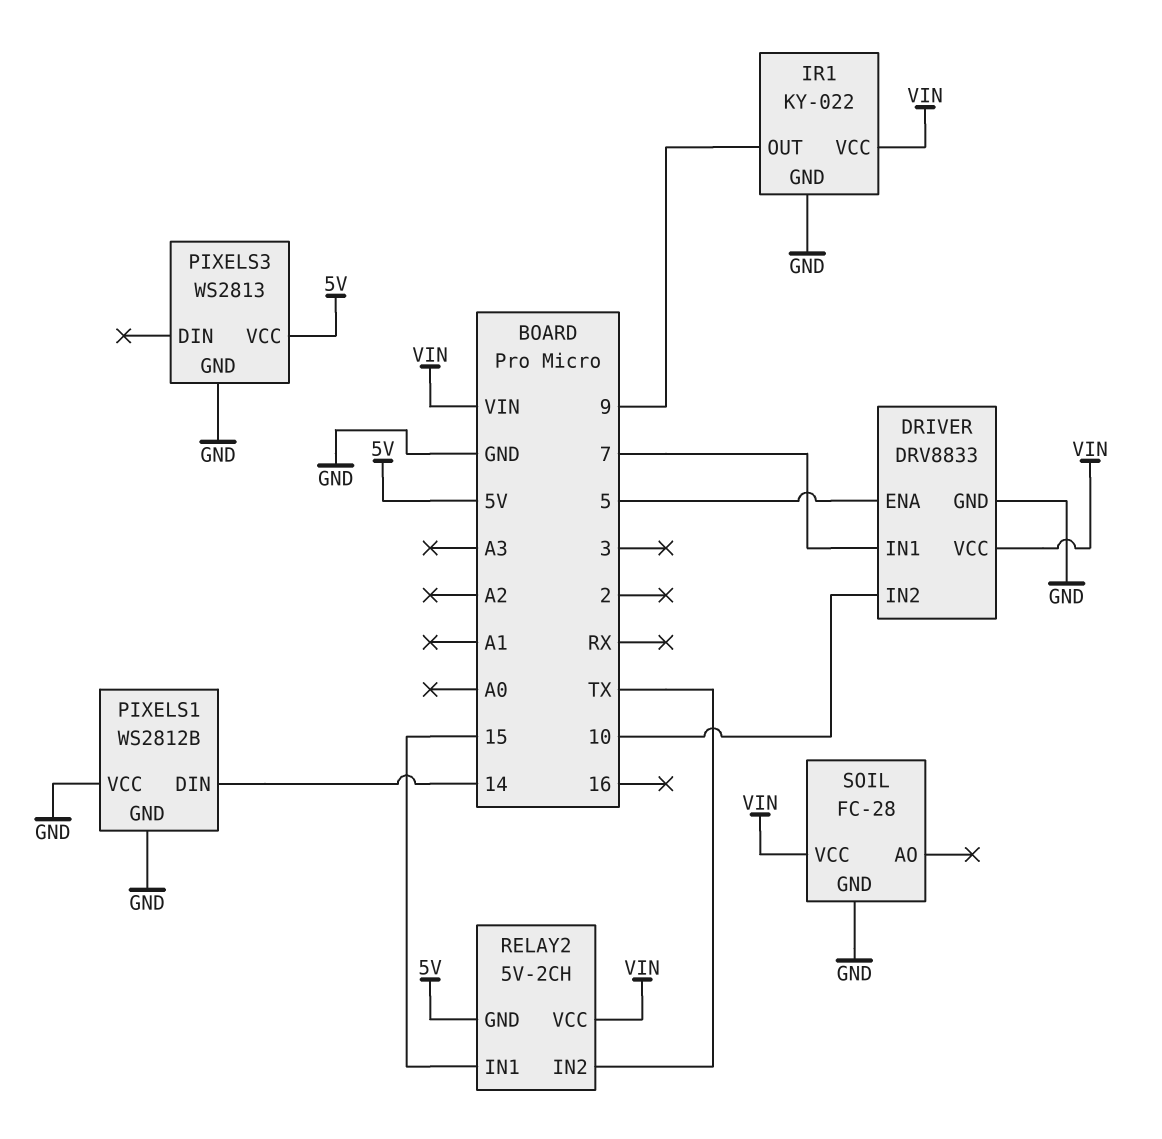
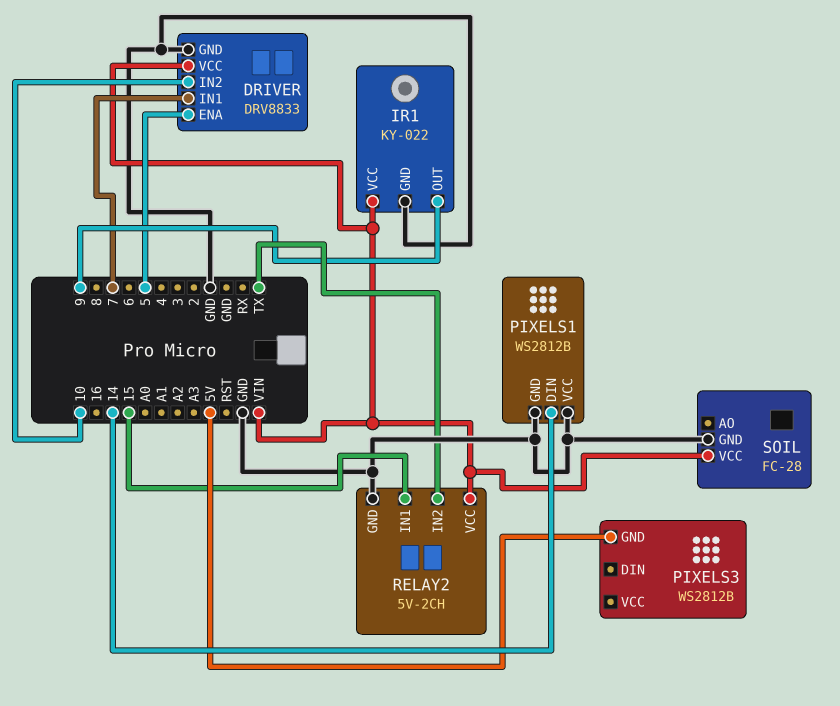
PIXELS3: WS2813 -> WS2812B
PIXELS3 pin GND: GND -> 5V
PIXELS3 pin VCC: 5V -> none
RELAY2 pin GND: 5V -> GND

